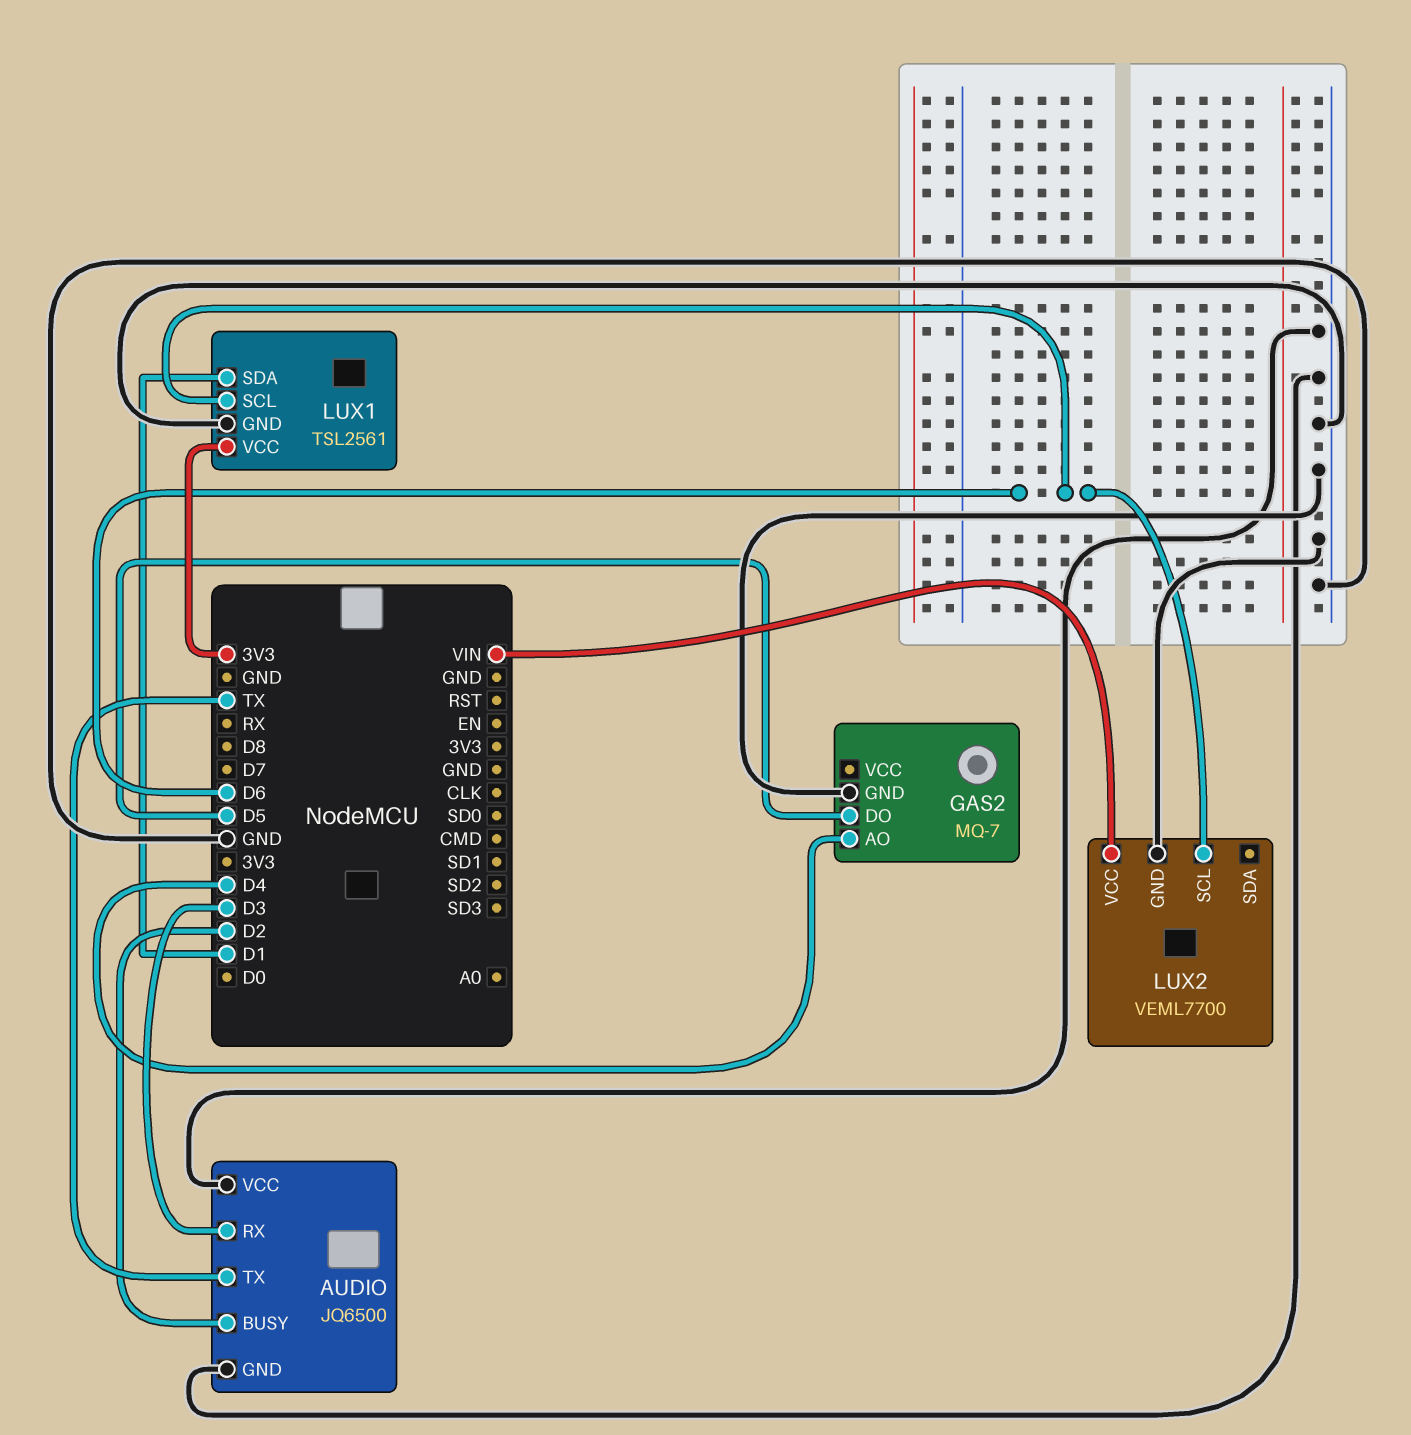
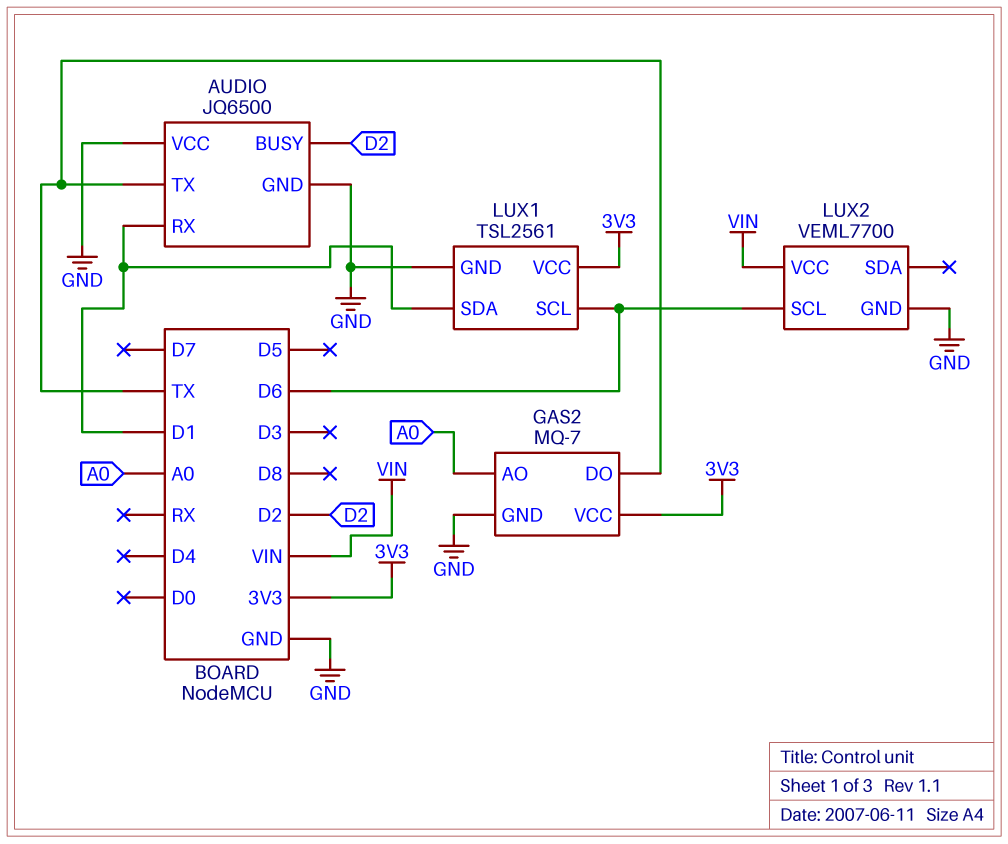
AUDIO pin RX: D3 -> D1
GAS2 pin AO: D4 -> A0
GAS2 pin DO: D5 -> TX
GAS2 pin VCC: none -> 3V3

